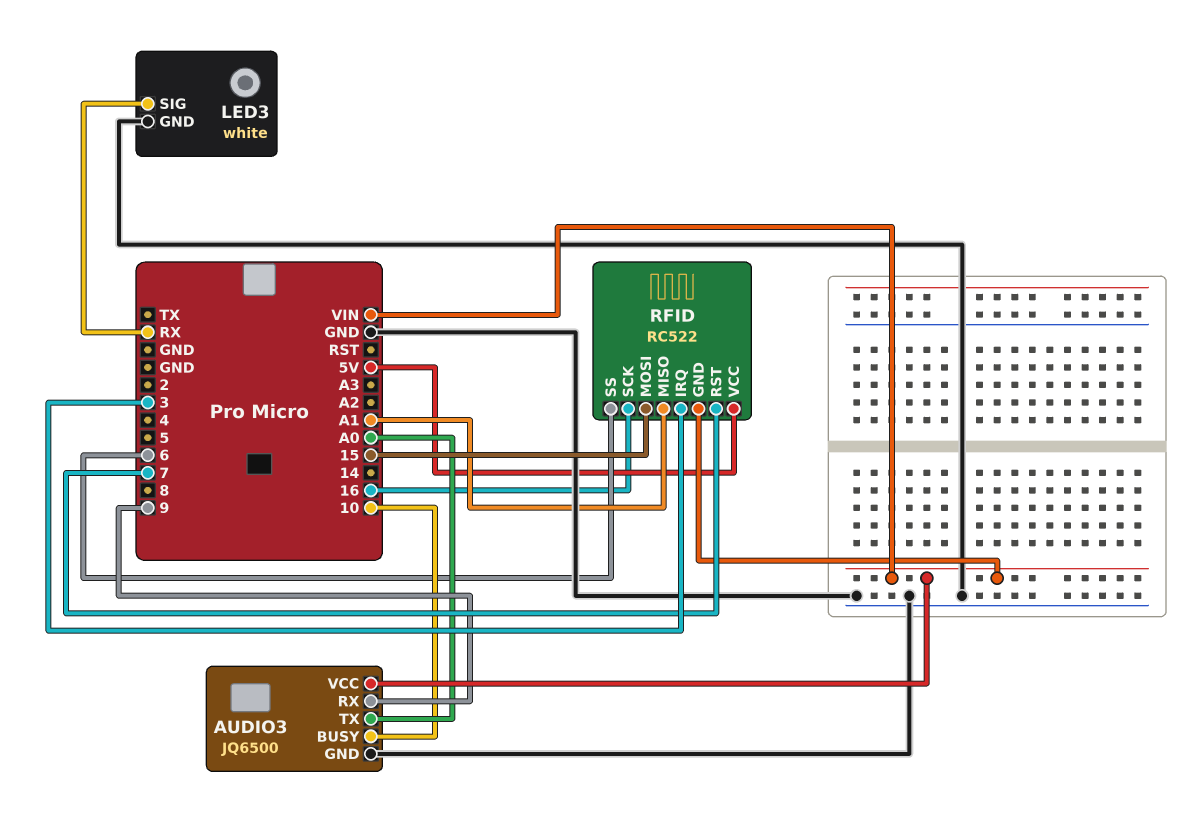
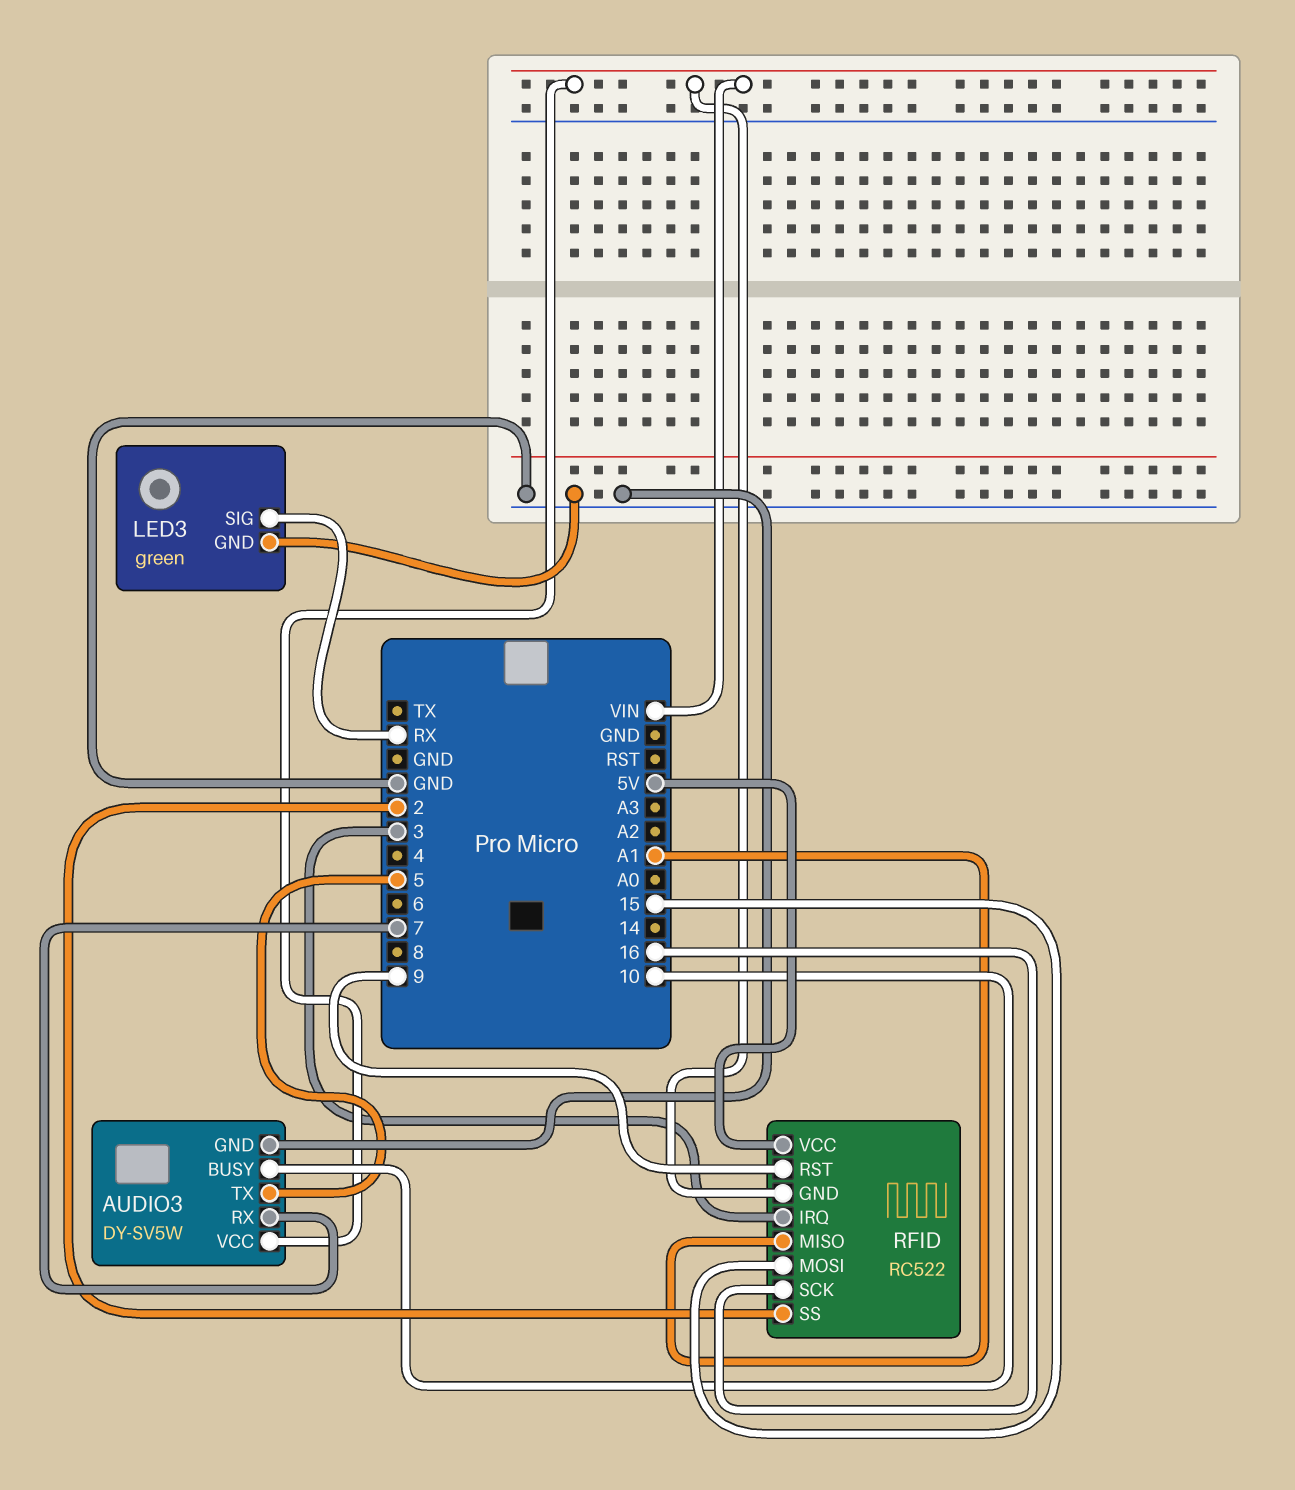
AUDIO3: JQ6500 -> DY-SV5W
AUDIO3 pin RX: 9 -> 7
AUDIO3 pin TX: A0 -> 5
LED3: white -> green
RFID pin RST: 7 -> 9
RFID pin SS: 6 -> 2

